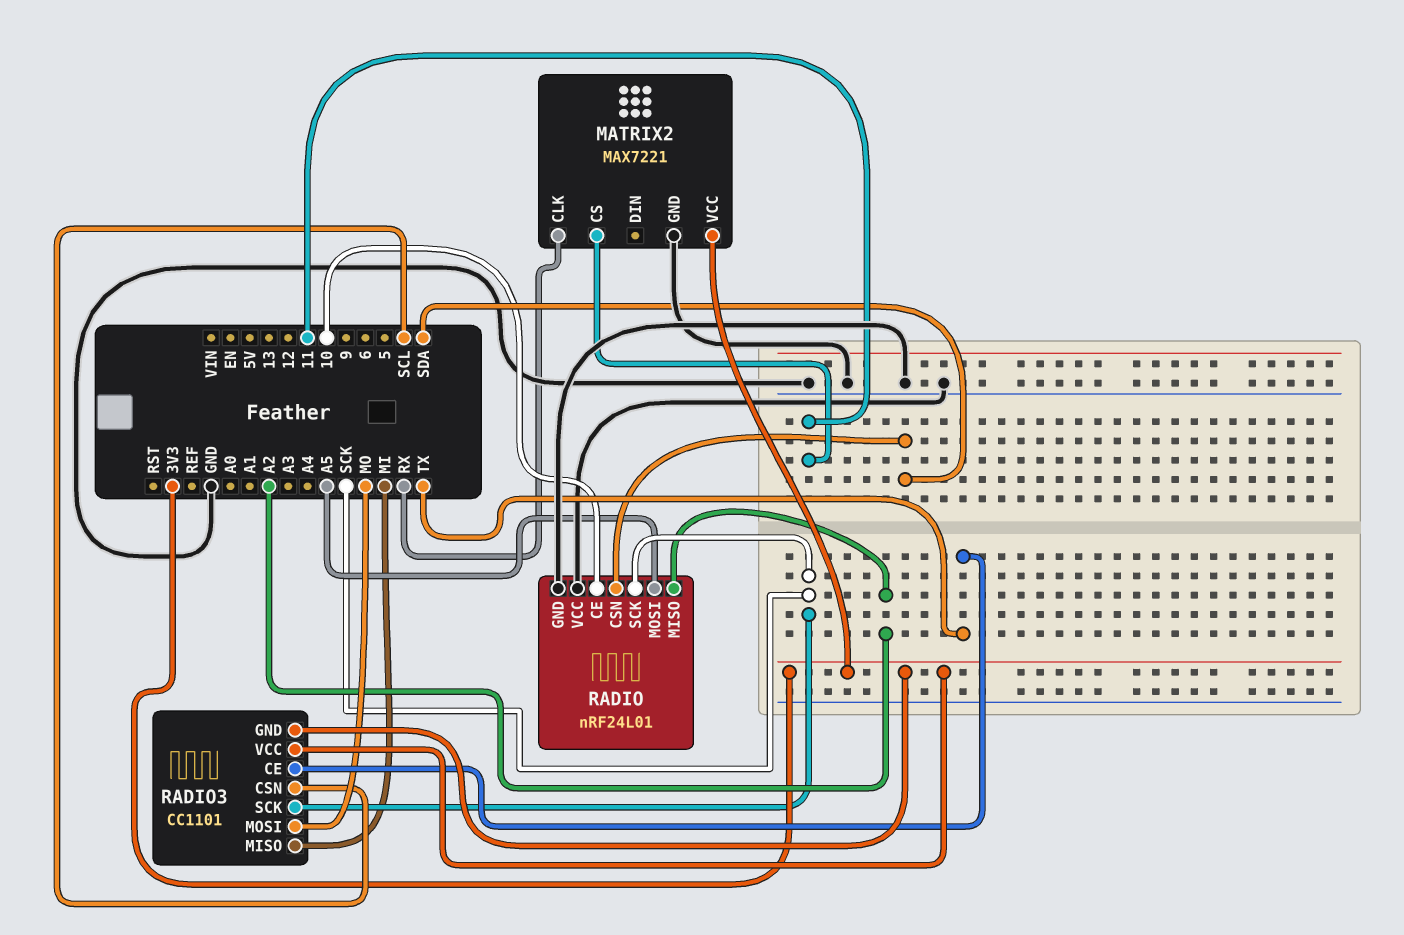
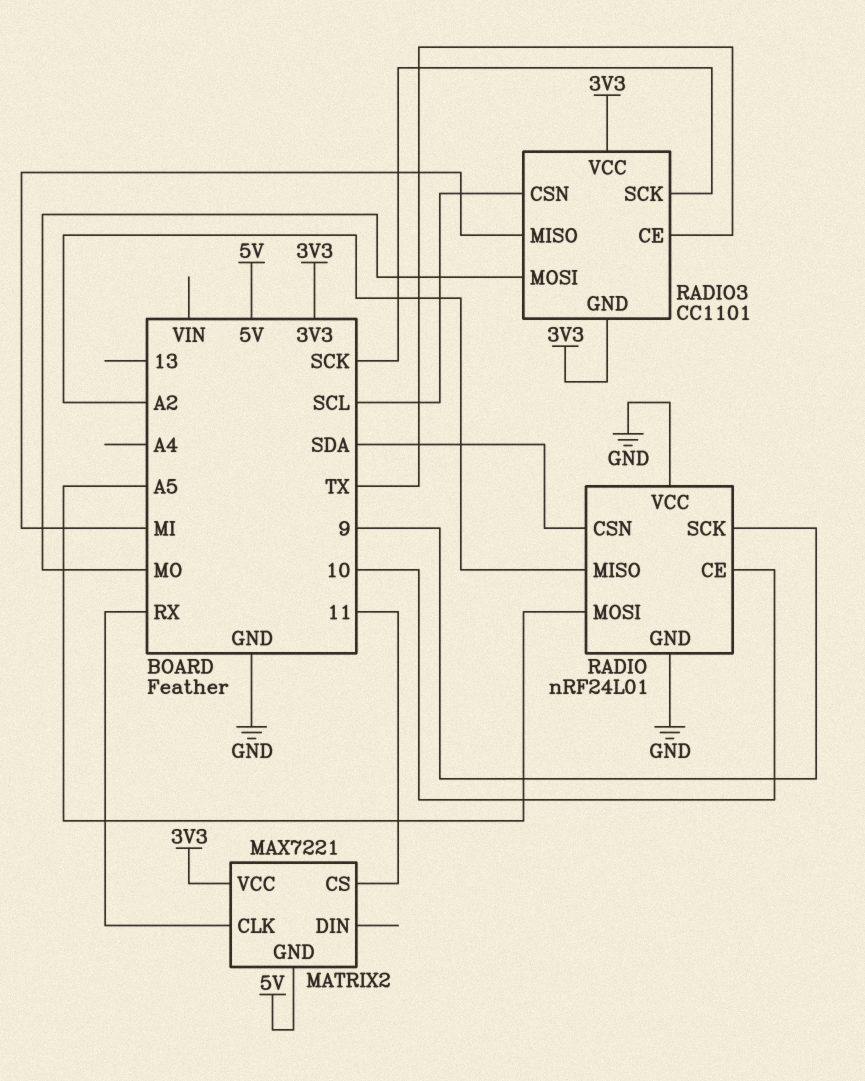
MATRIX2 pin GND: GND -> 5V
RADIO pin SCK: SCK -> 9

